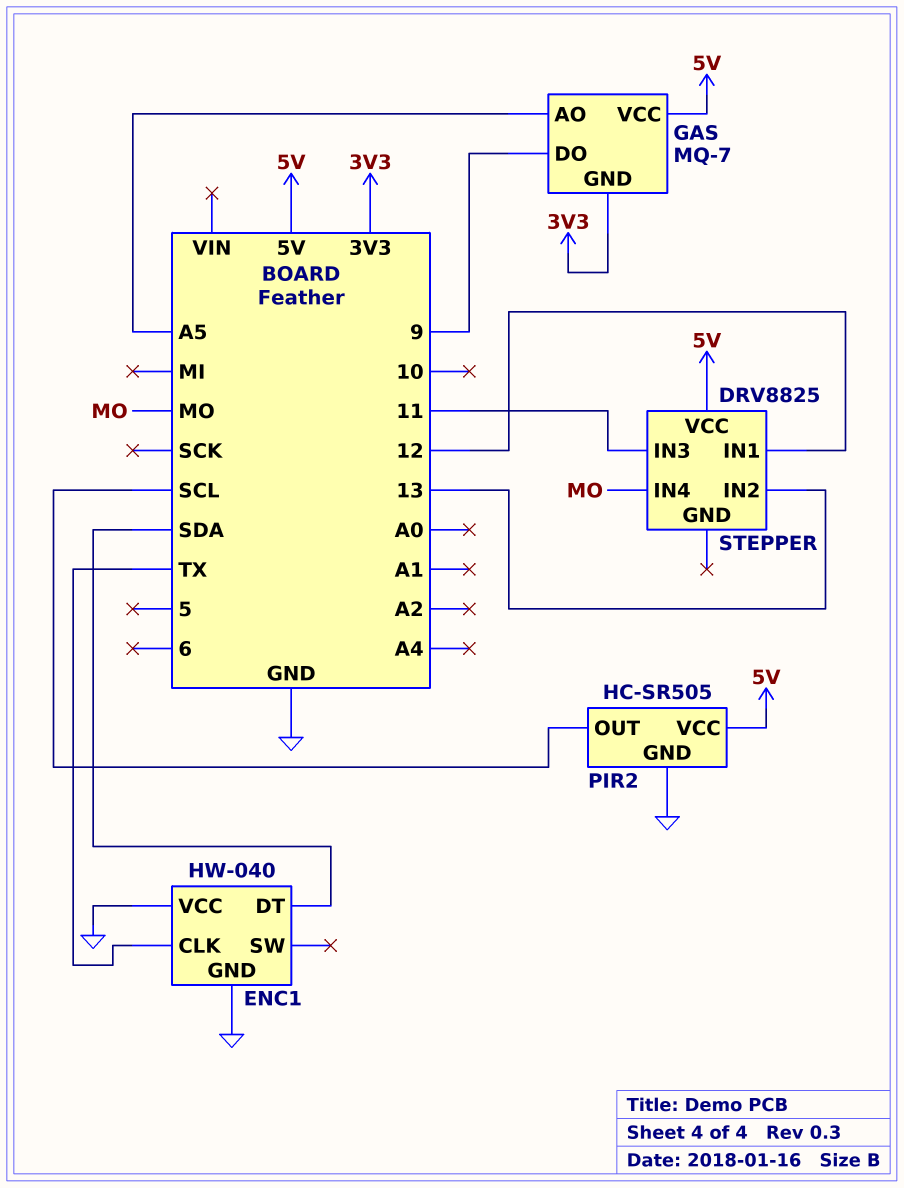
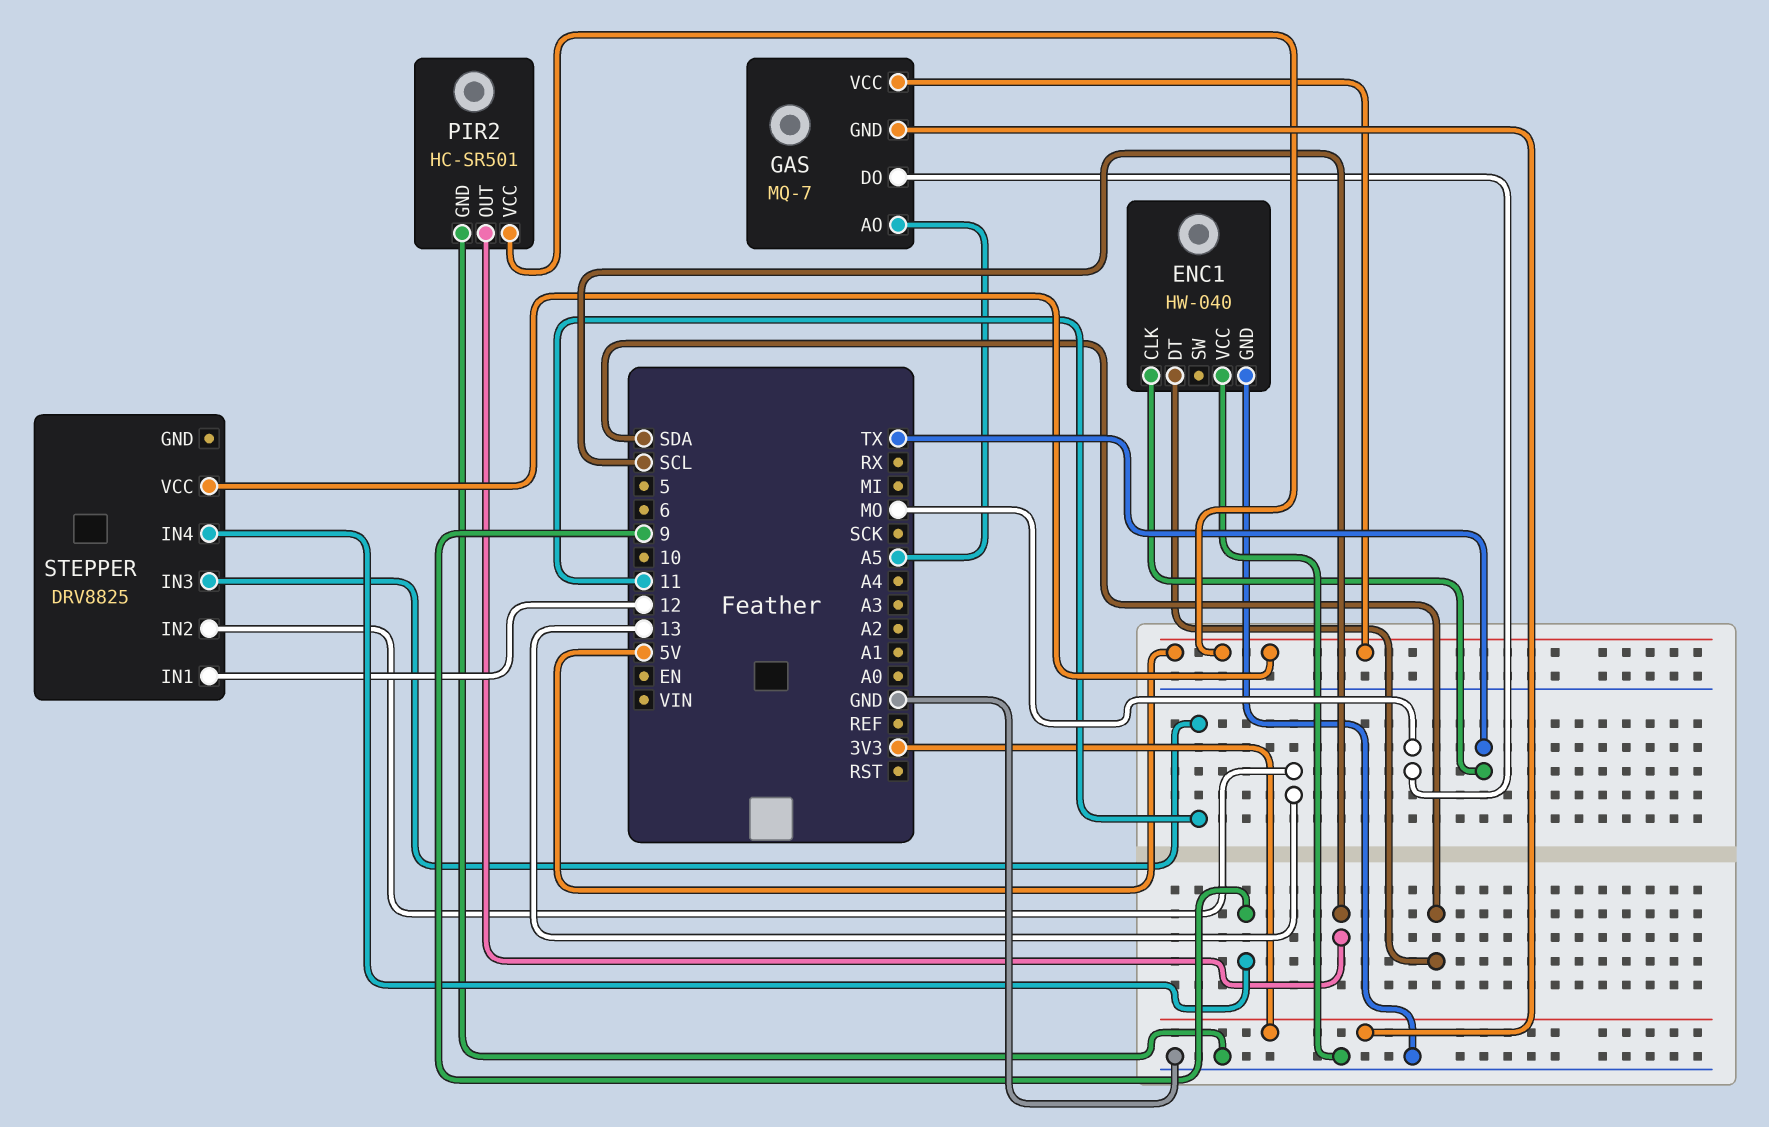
GAS pin DO: 9 -> MO
PIR2: HC-SR505 -> HC-SR501
STEPPER pin IN4: MO -> 9

